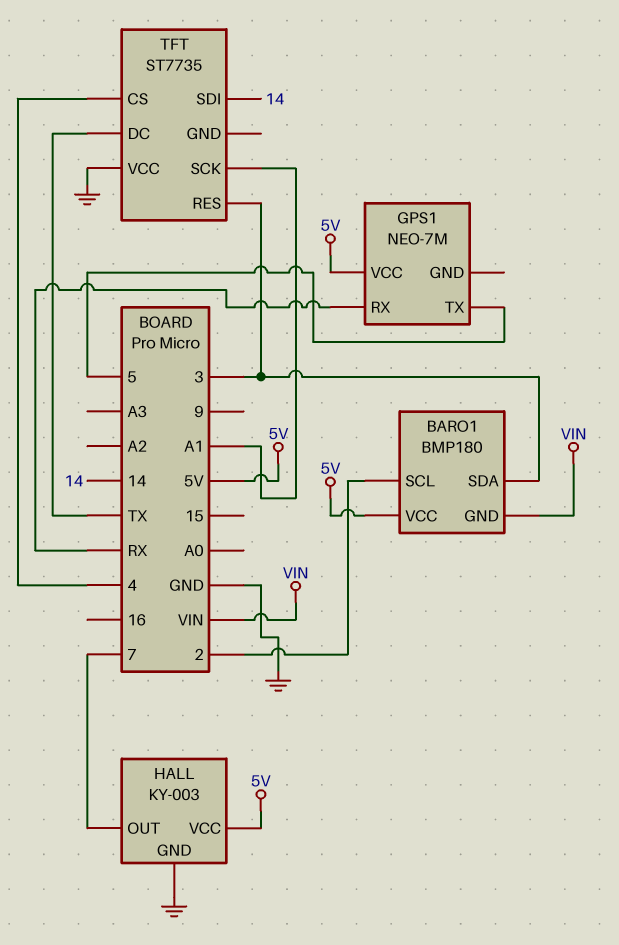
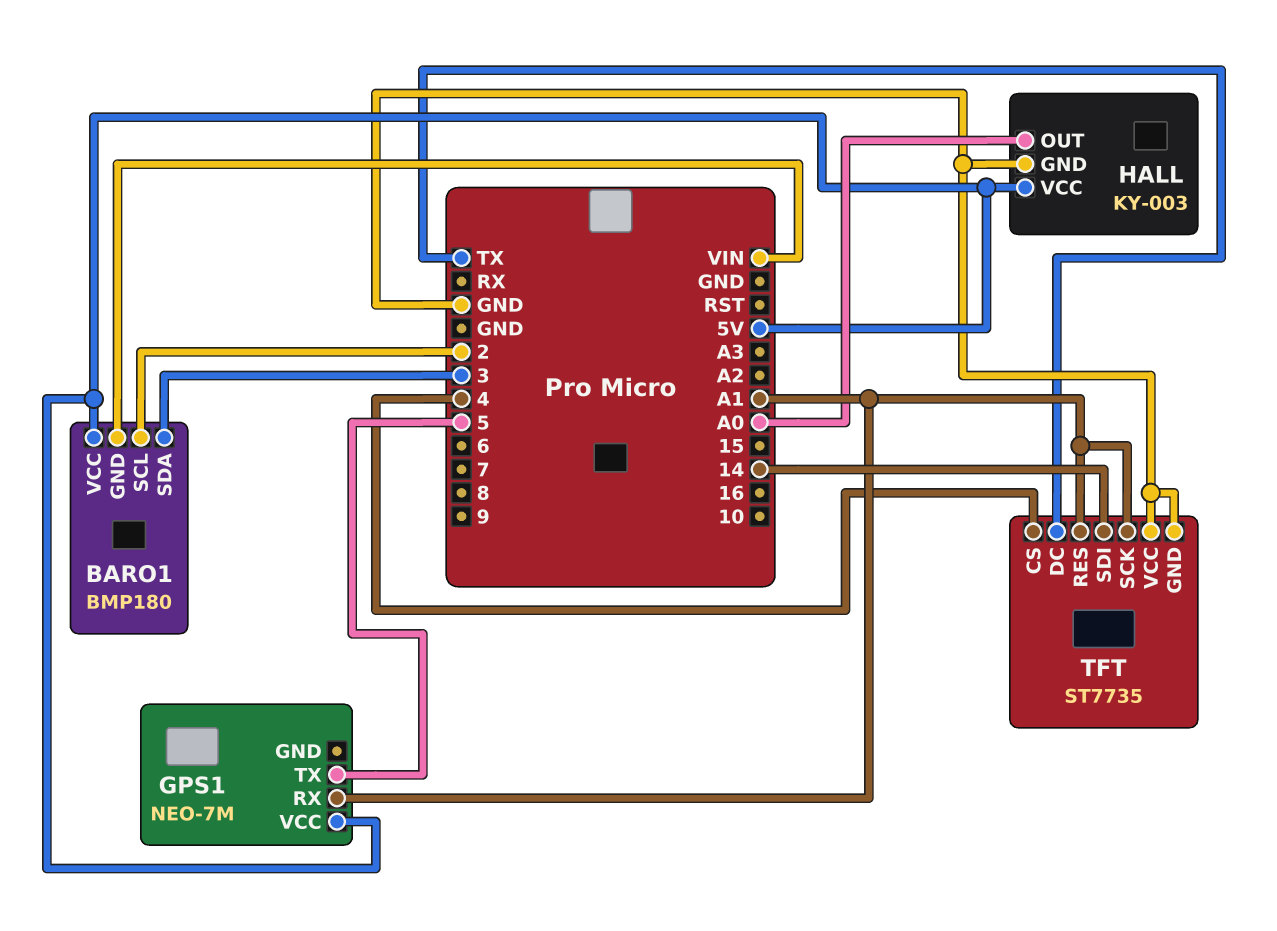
GPS1 pin RX: RX -> A1
HALL pin OUT: 7 -> A0
TFT pin GND: none -> GND
TFT pin RES: 3 -> A1

